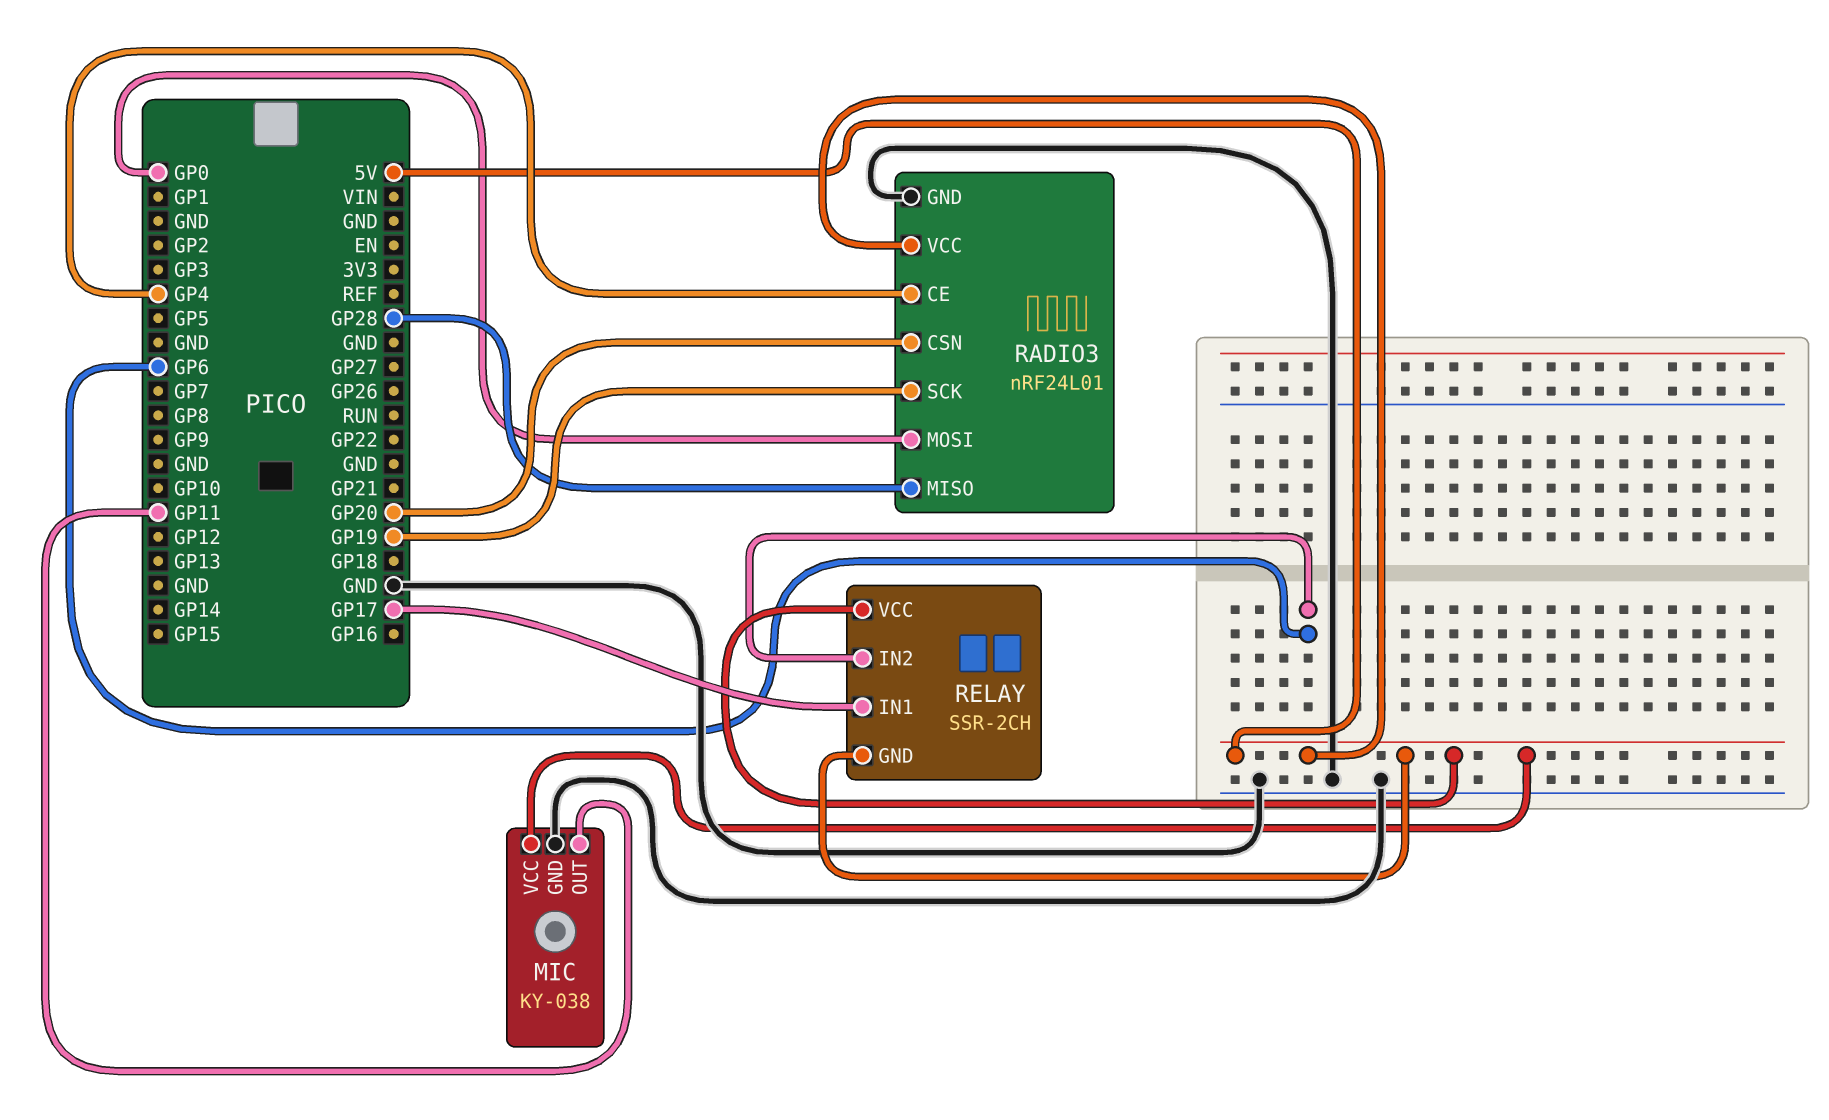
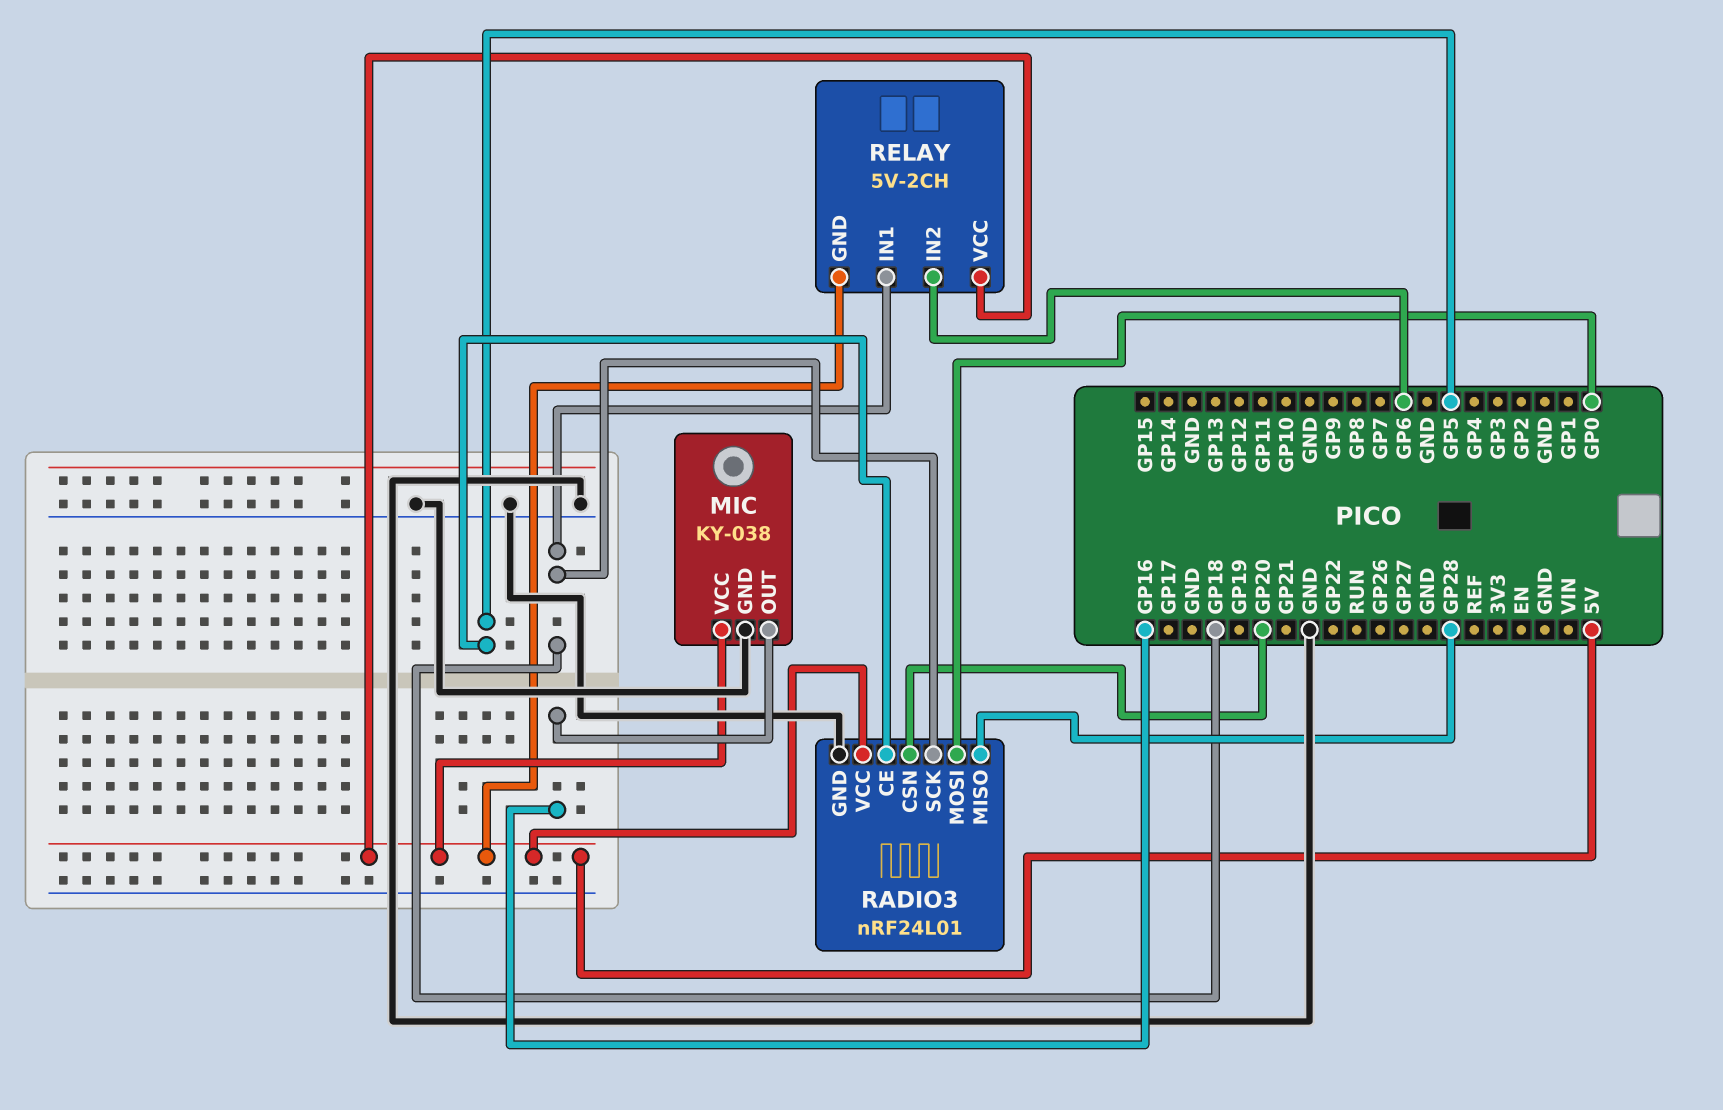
MIC pin OUT: GP11 -> GP16
RADIO3 pin CE: GP4 -> GP5
RADIO3 pin SCK: GP19 -> GP18
RELAY: SSR-2CH -> 5V-2CH
RELAY pin IN1: GP17 -> GP18

